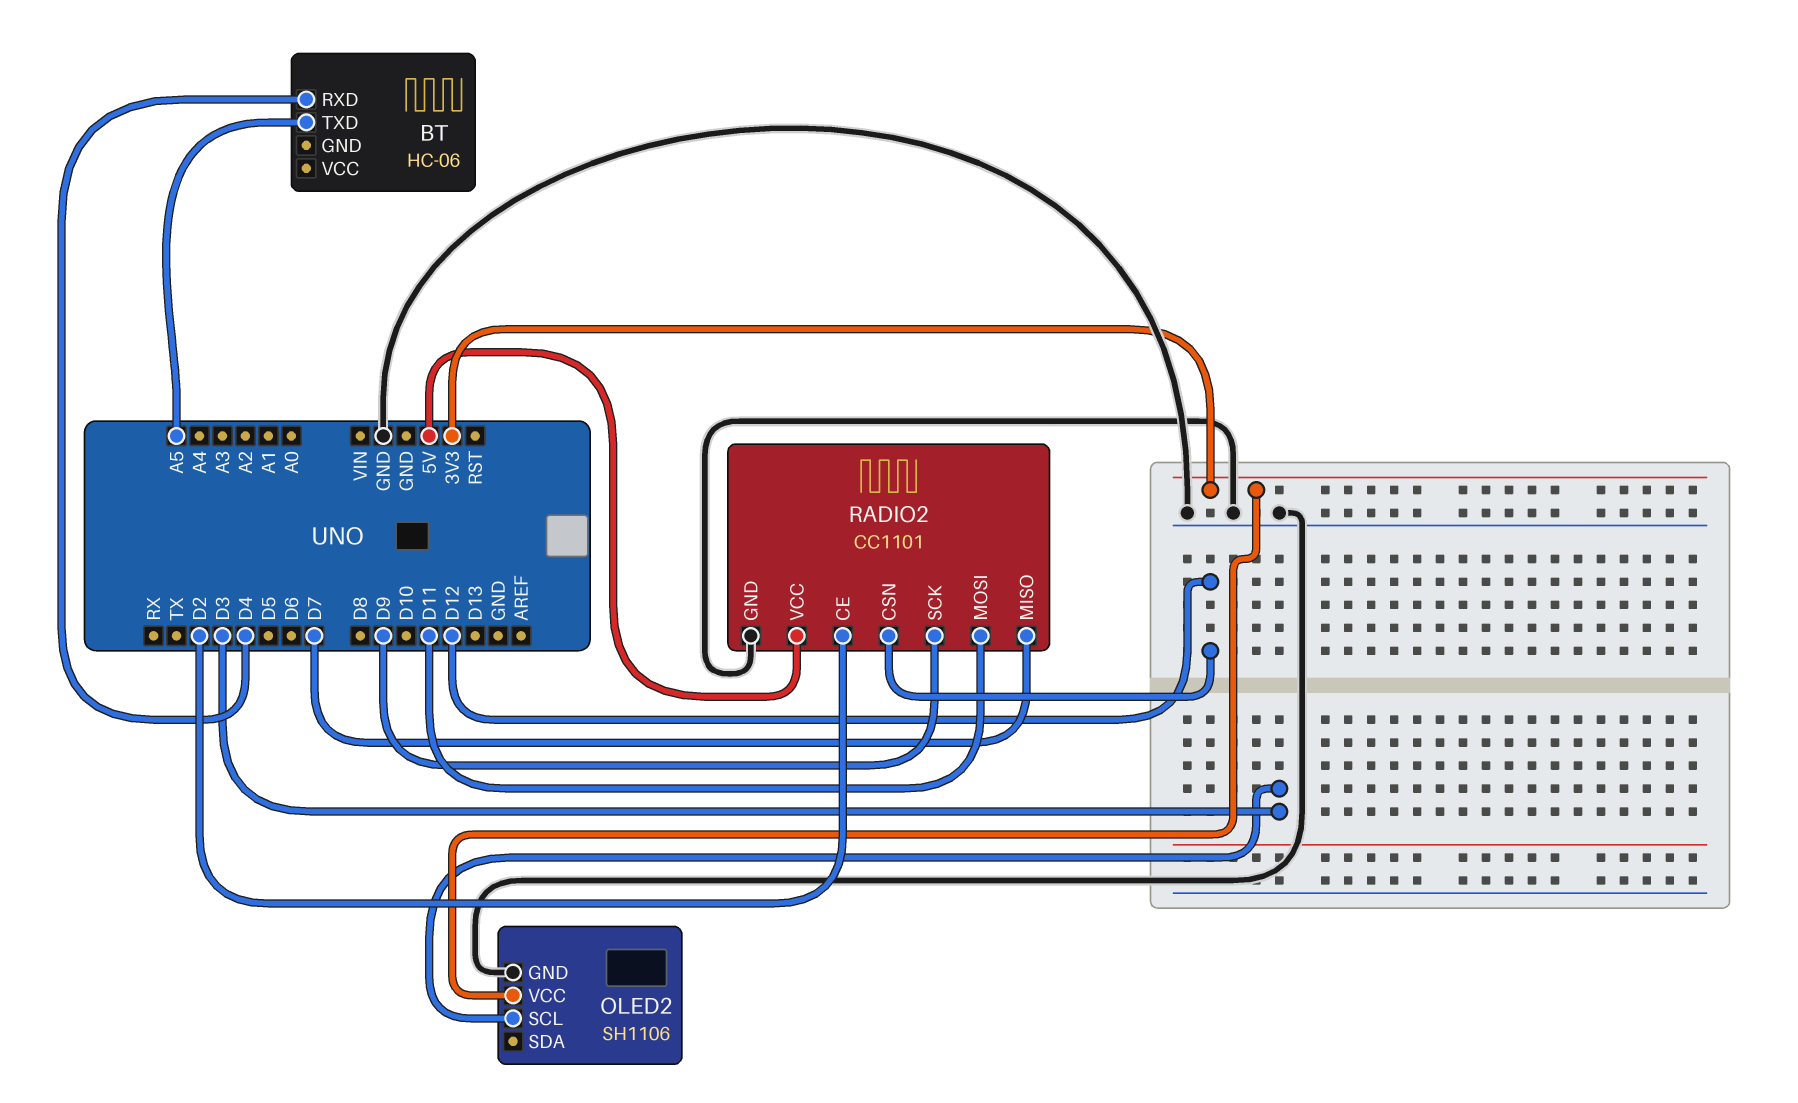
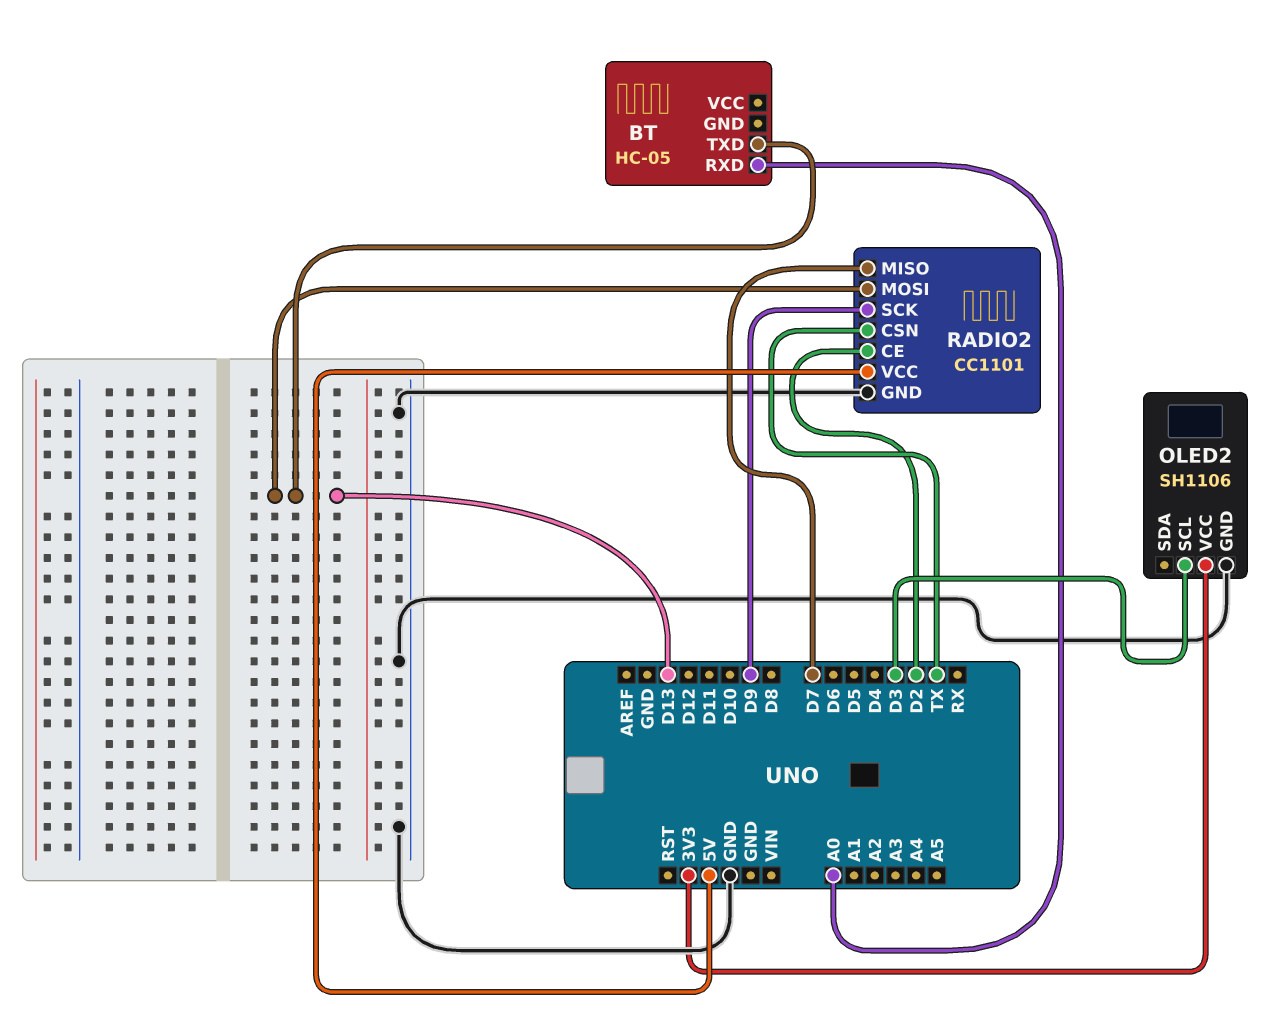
BT: HC-06 -> HC-05
BT pin RXD: D4 -> A0
BT pin TXD: A5 -> D13
RADIO2 pin CSN: D12 -> TX
RADIO2 pin MOSI: D11 -> D13

